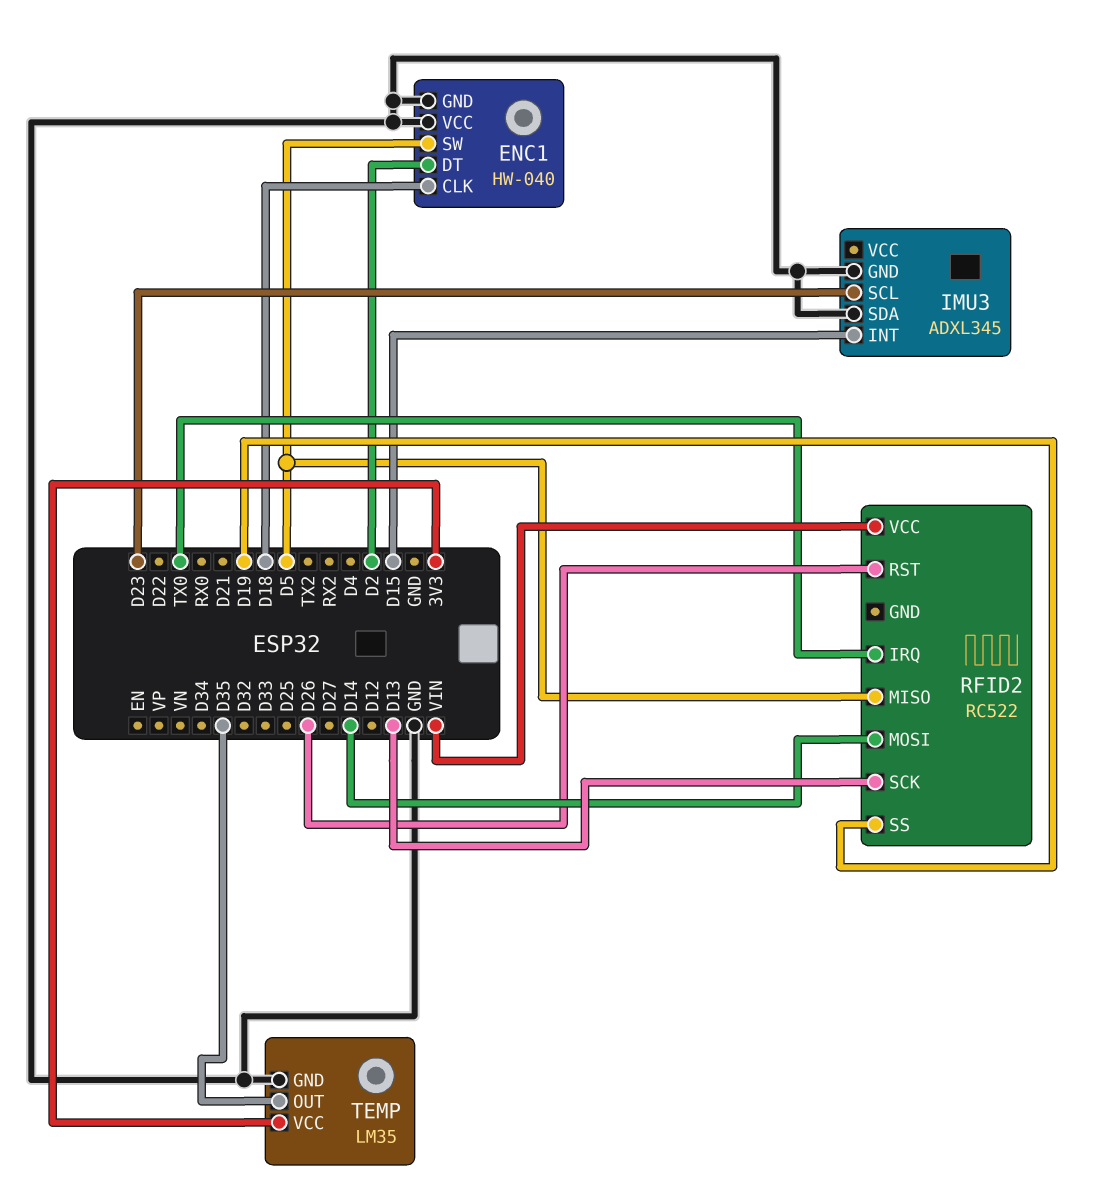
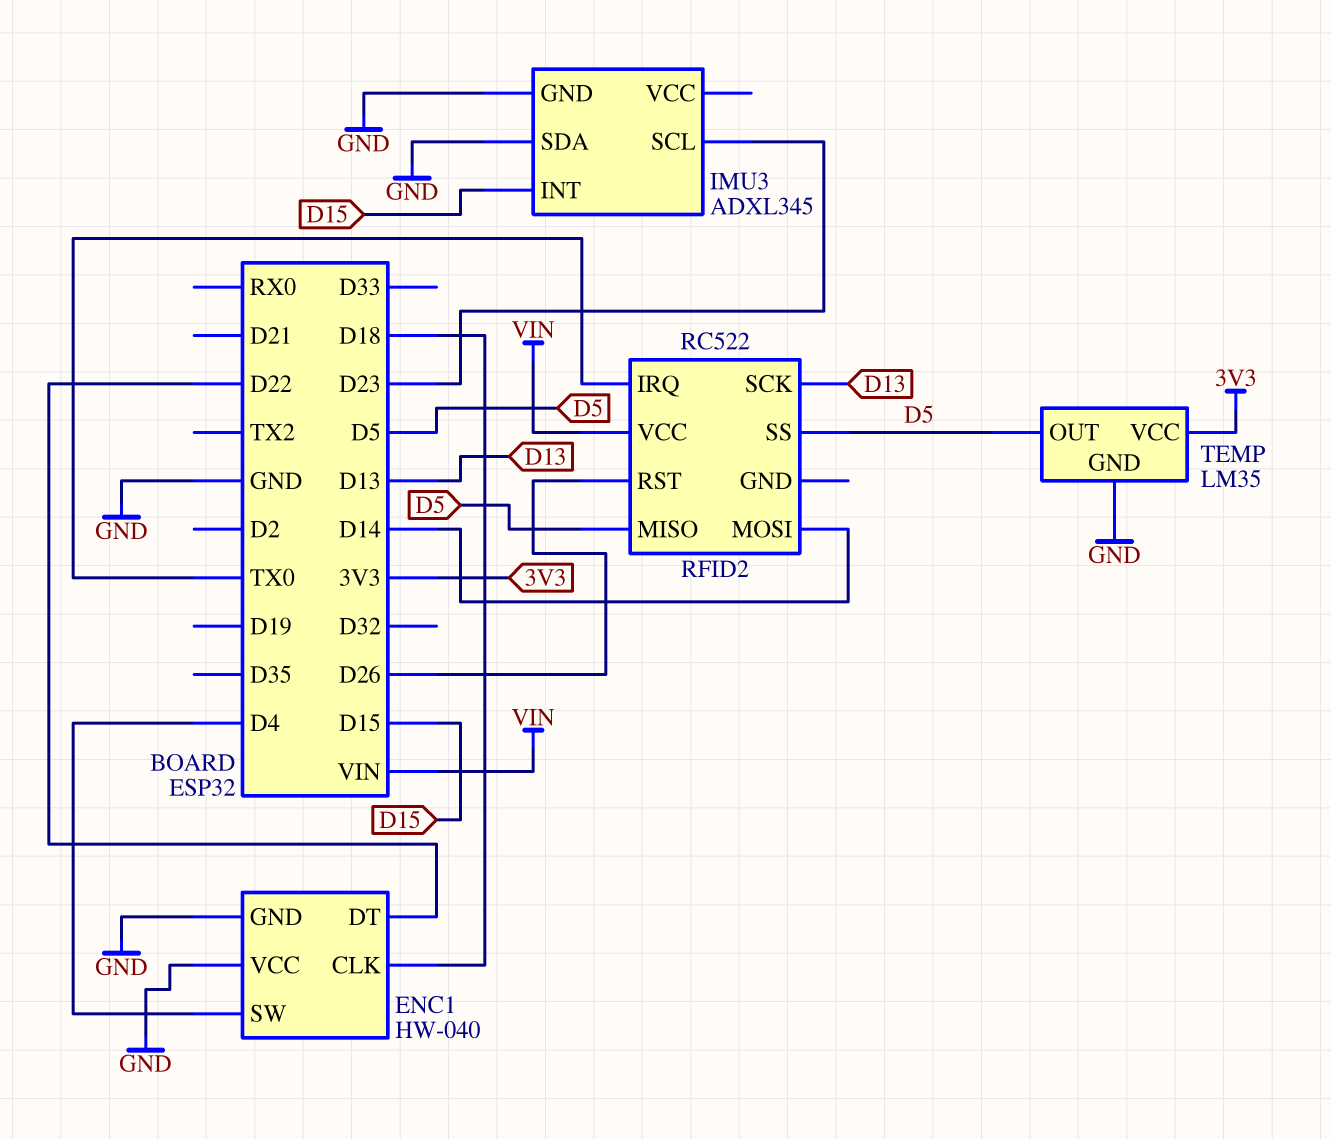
ENC1 pin DT: D2 -> D22
ENC1 pin SW: D5 -> D4
RFID2 pin SS: D19 -> D5
TEMP pin OUT: D35 -> D5

